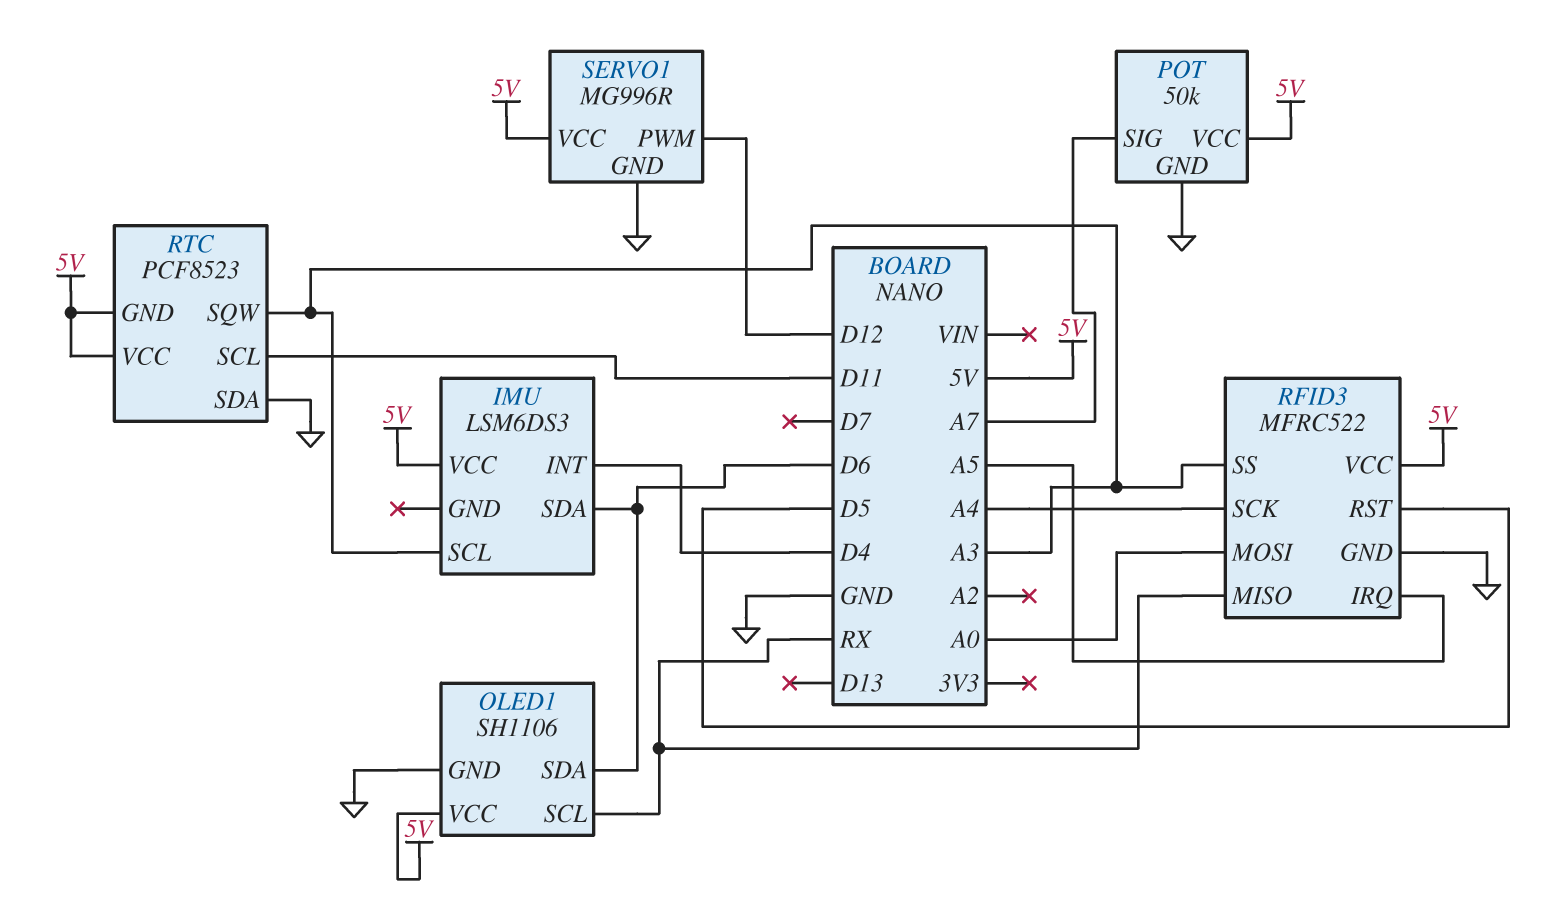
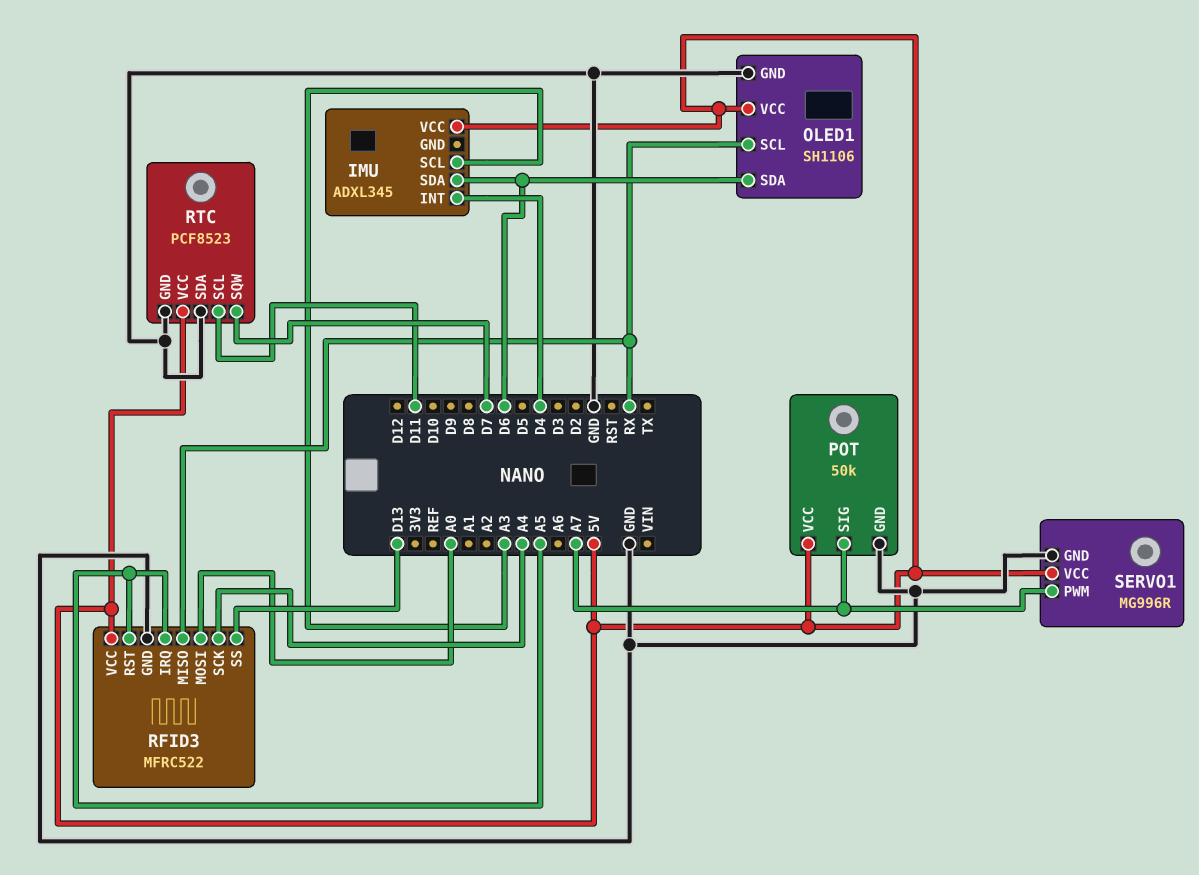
IMU: LSM6DS3 -> ADXL345
RFID3 pin RST: D5 -> A5
RFID3 pin SS: A3 -> D13
RTC pin GND: 5V -> GND
RTC pin SQW: A3 -> D7
SERVO1 pin PWM: D12 -> A7

